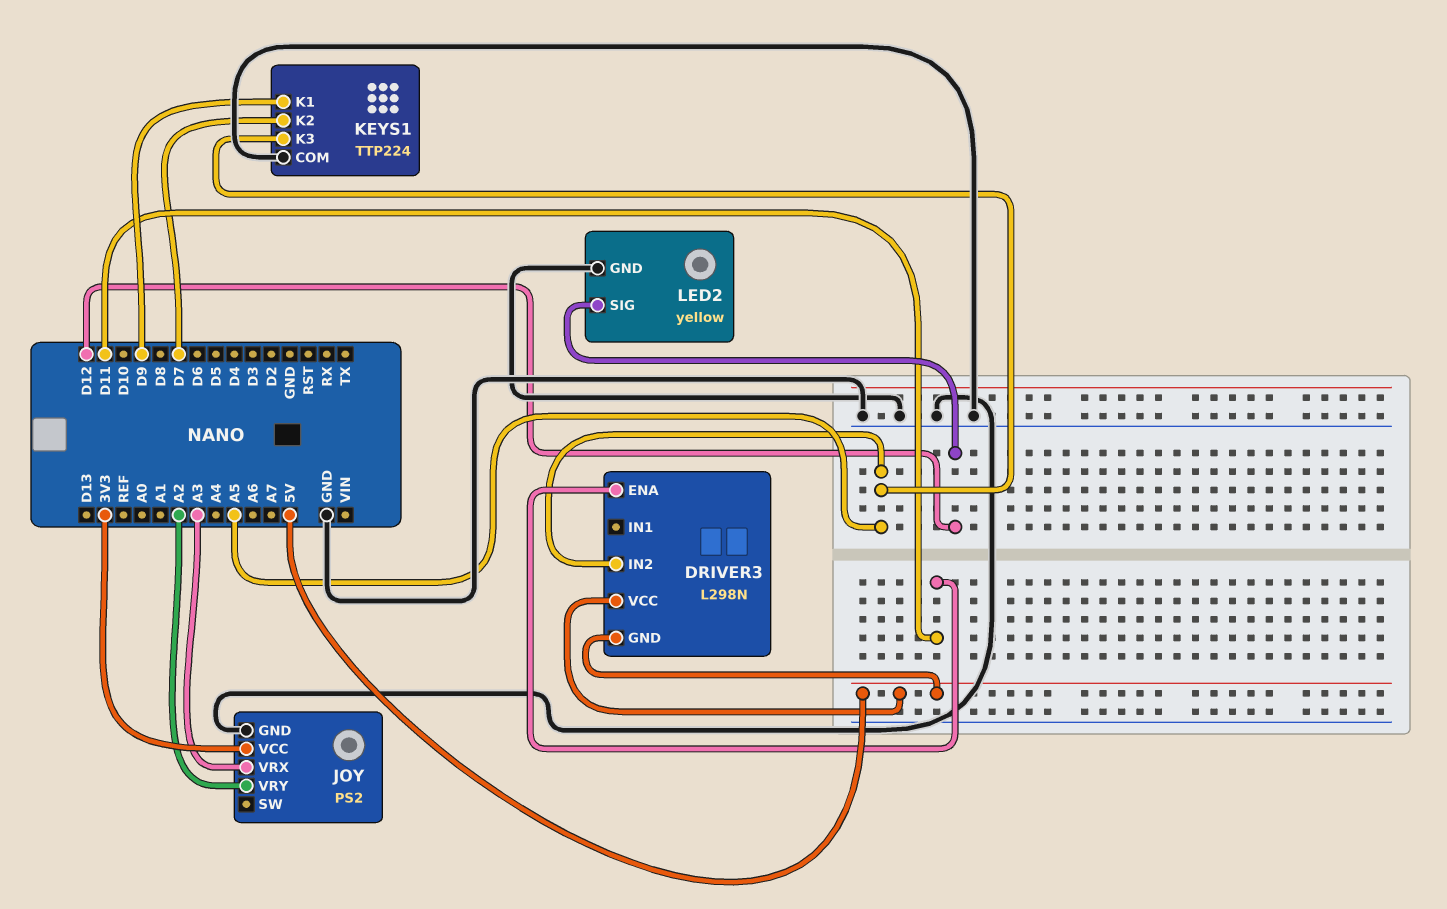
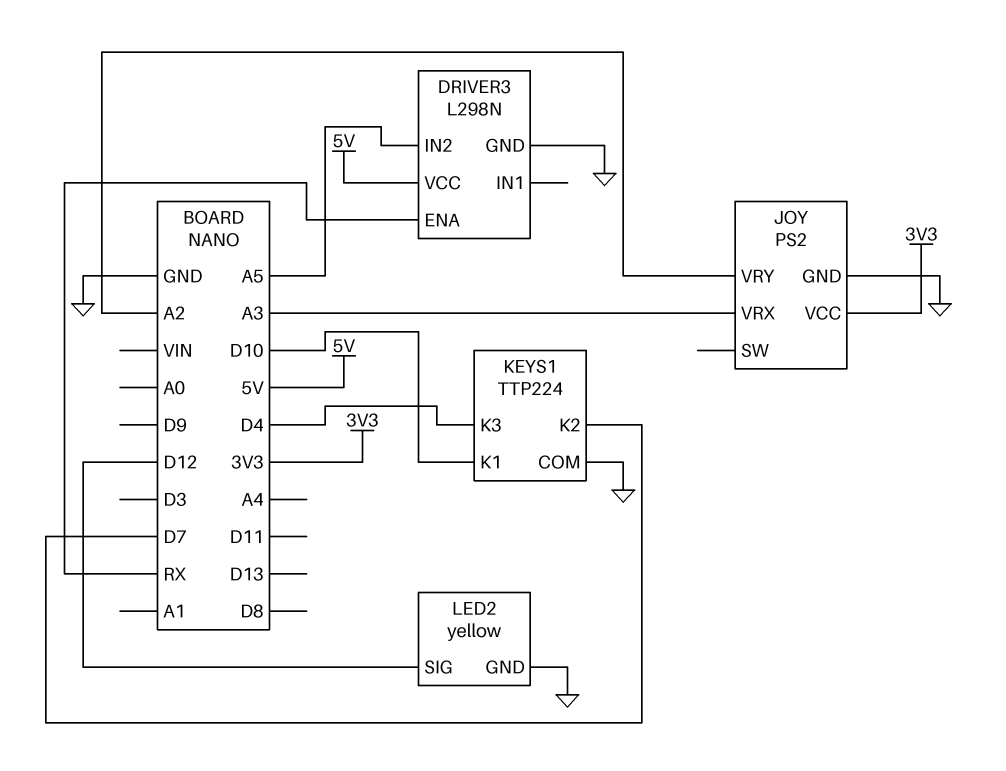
DRIVER3 pin ENA: D11 -> RX
DRIVER3 pin GND: 5V -> GND
KEYS1 pin K1: D9 -> D10
KEYS1 pin K3: A5 -> D4

